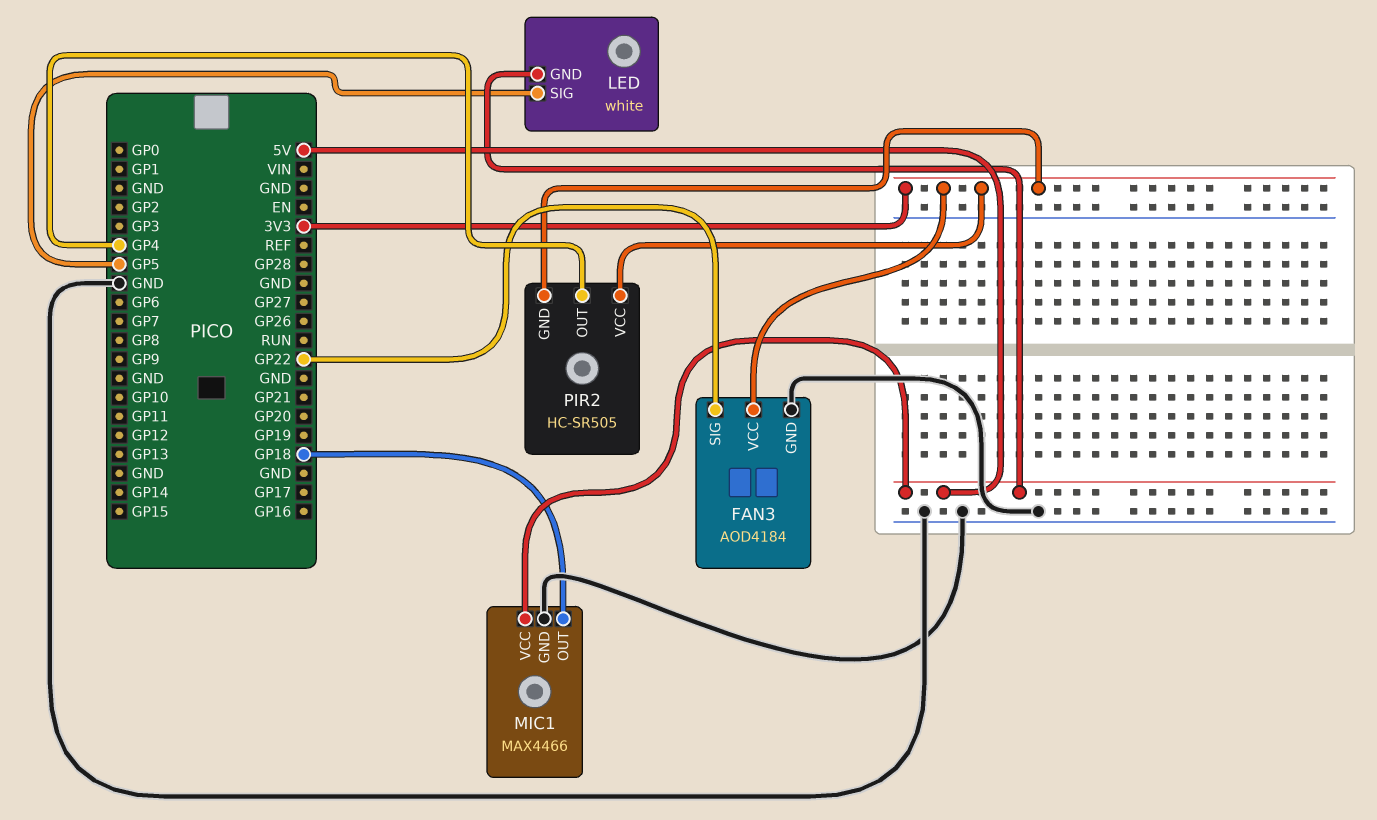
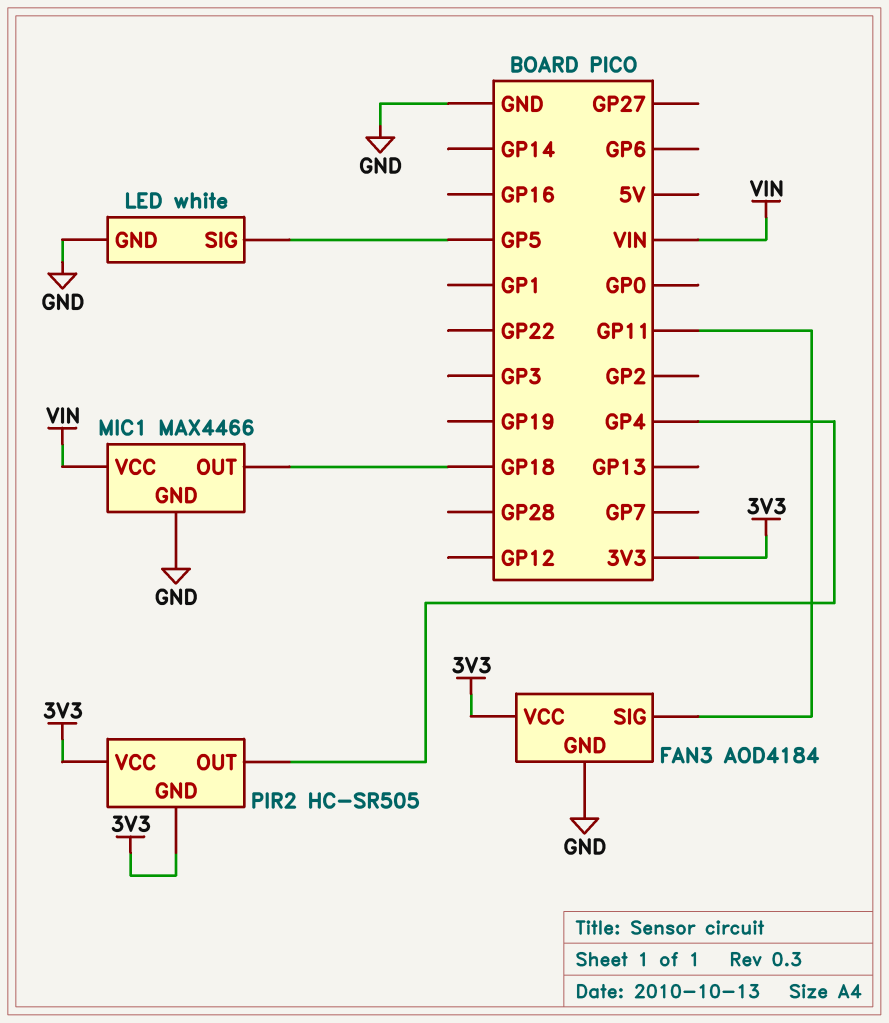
FAN3 pin SIG: GP22 -> GP11
LED pin GND: 5V -> GND
MIC1 pin VCC: 5V -> VIN

